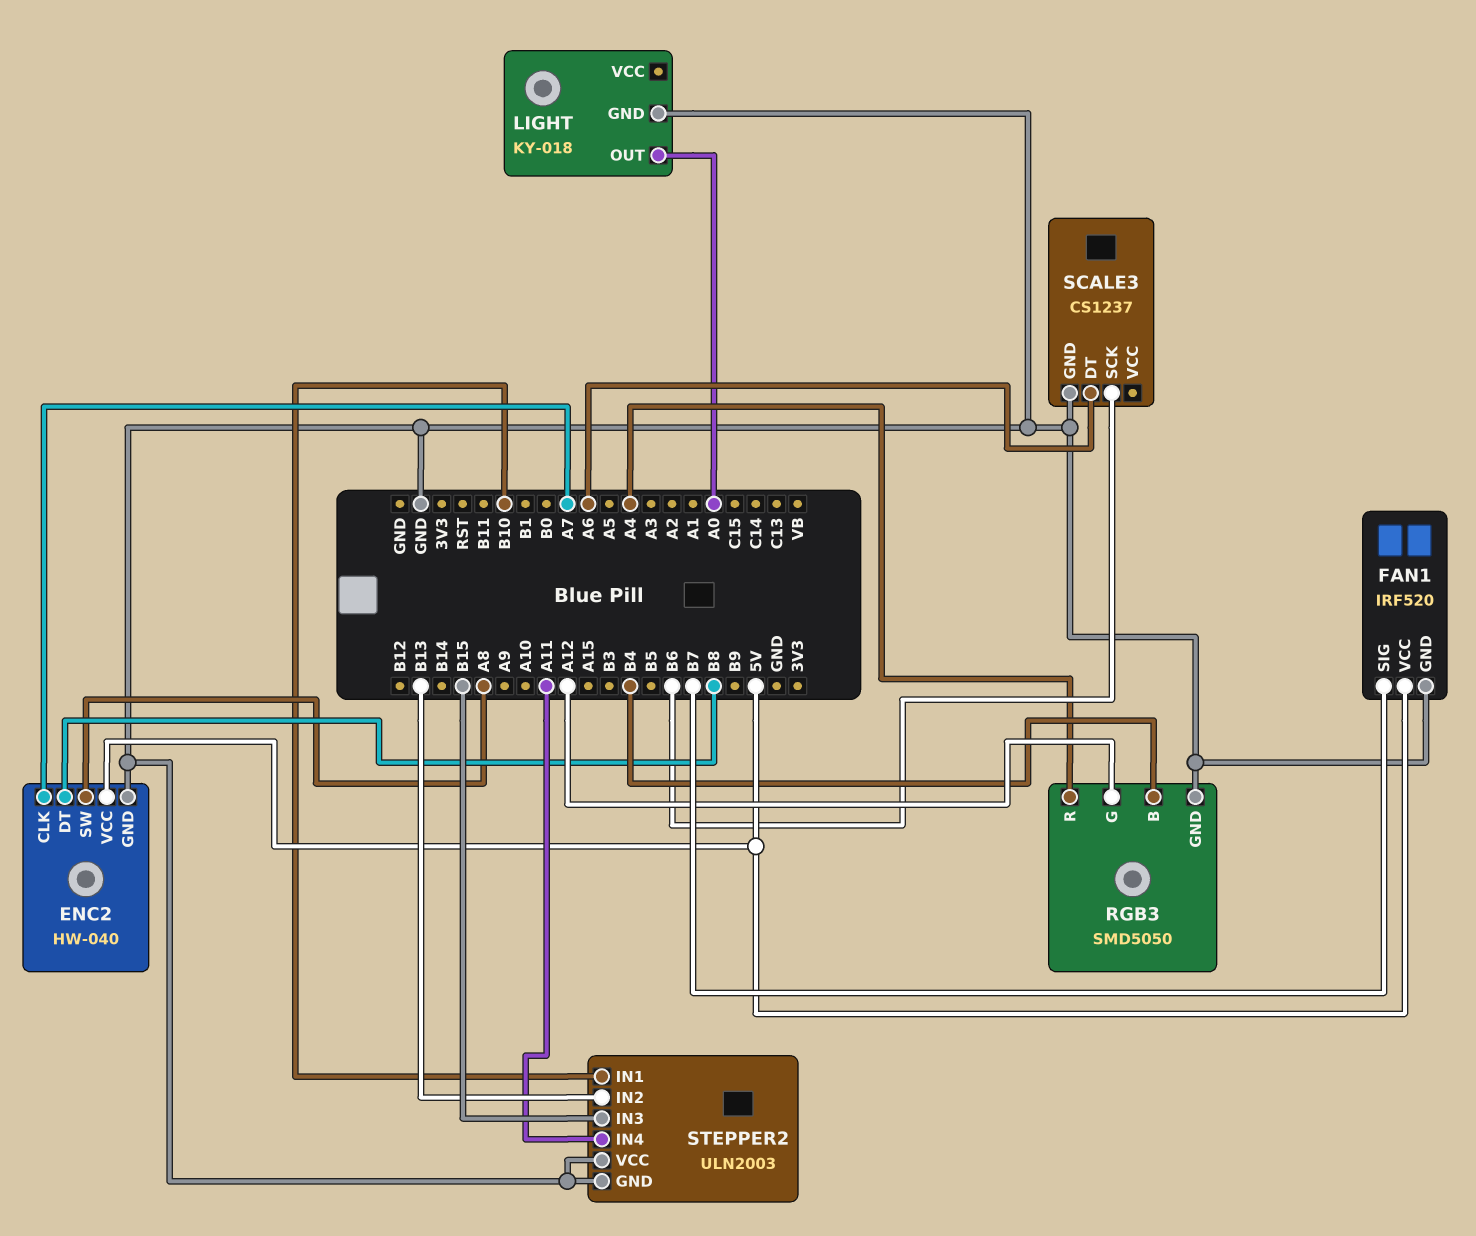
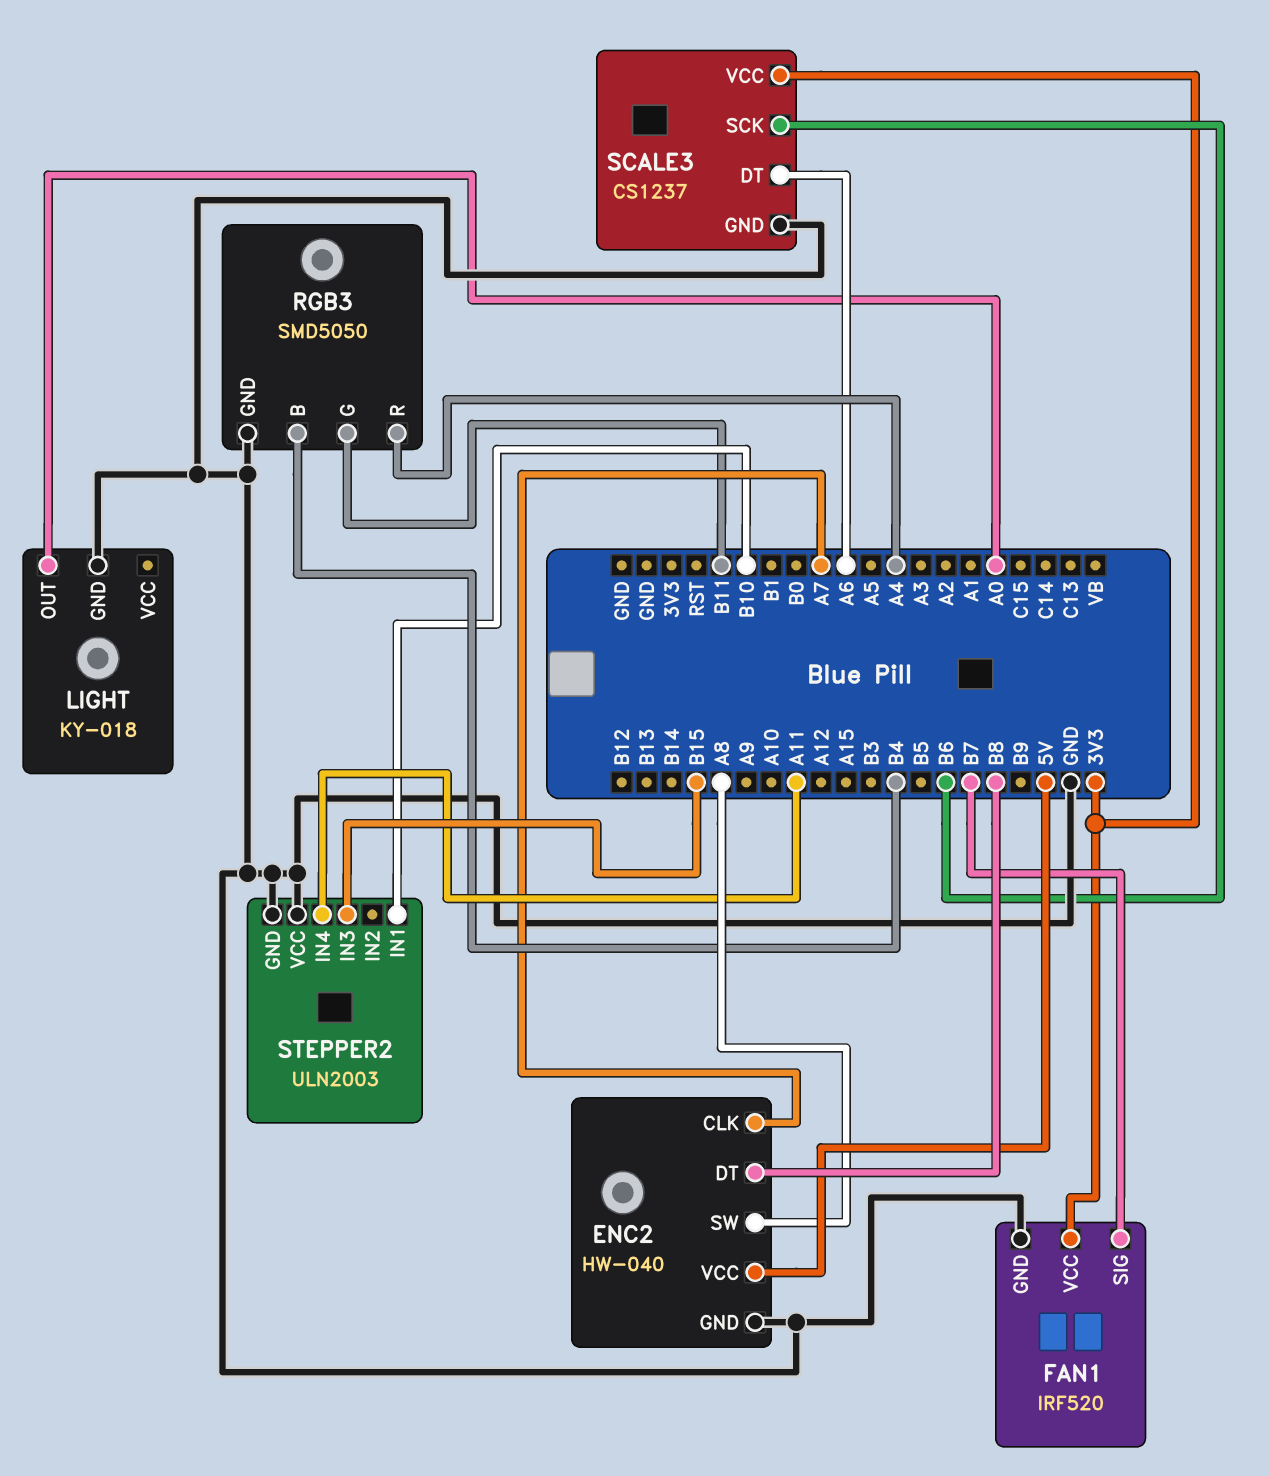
FAN1 pin VCC: 5V -> 3V3
RGB3 pin G: A12 -> B11
SCALE3 pin VCC: none -> 3V3
STEPPER2 pin IN2: B13 -> none

